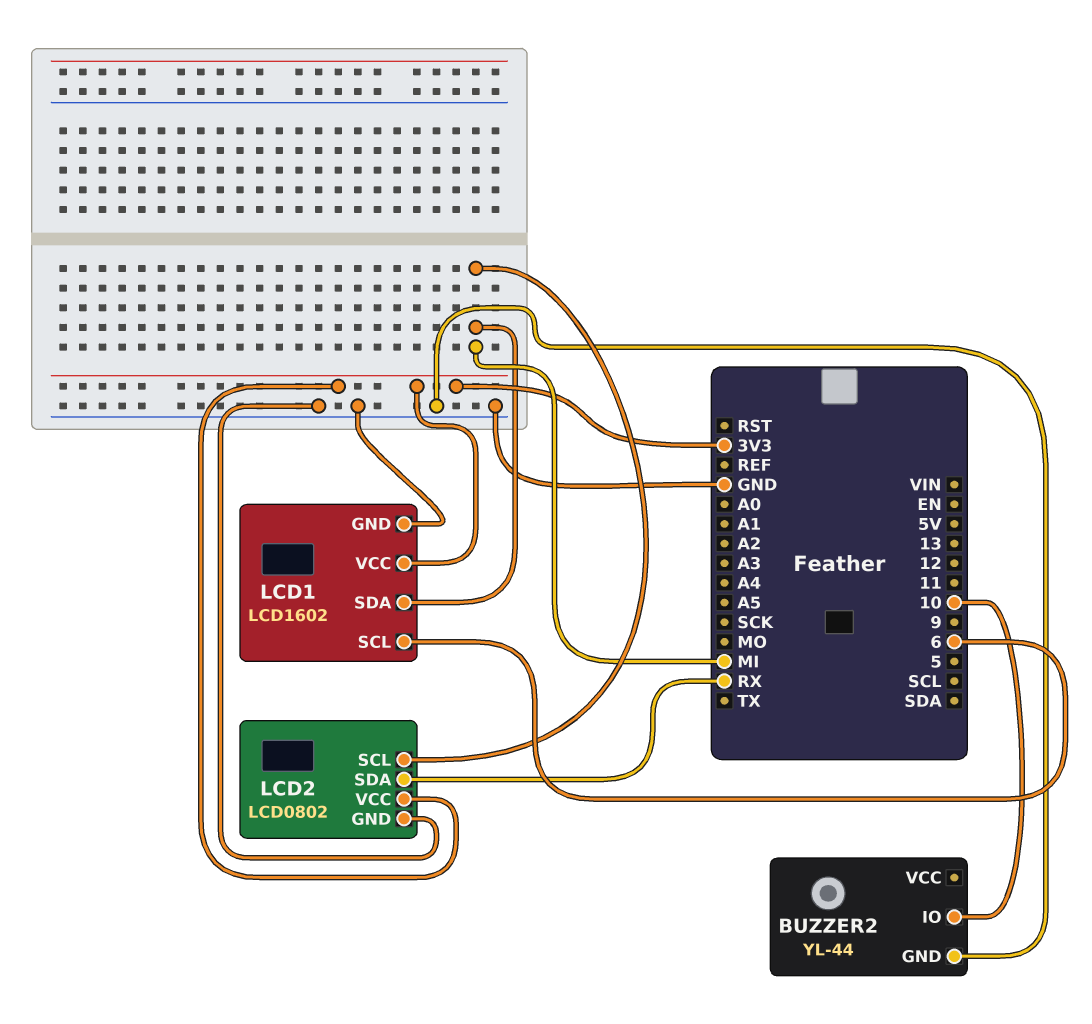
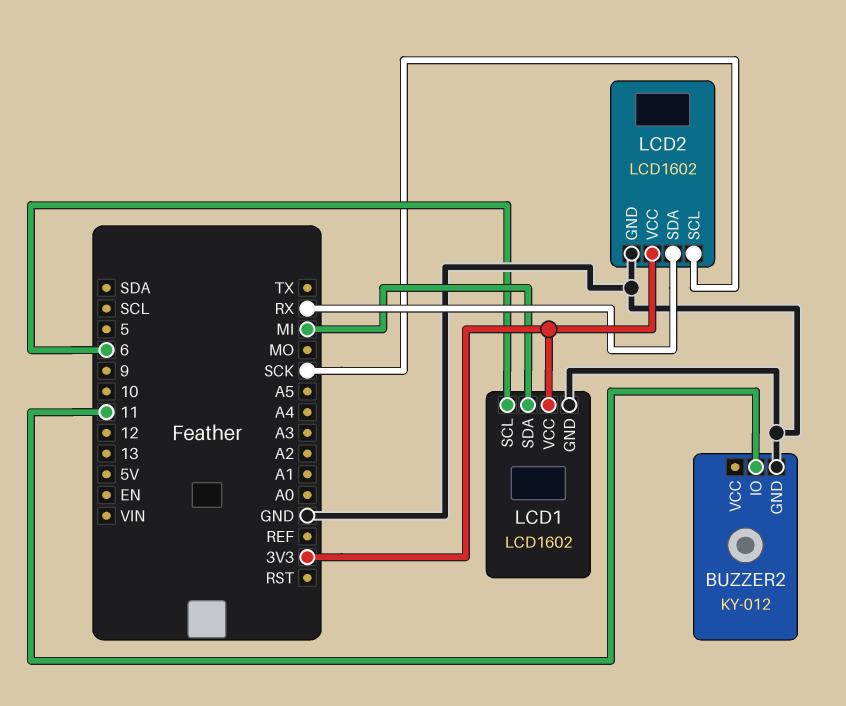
BUZZER2: YL-44 -> KY-012
BUZZER2 pin IO: 10 -> 11
LCD2: LCD0802 -> LCD1602
LCD2 pin SCL: MI -> SCK

